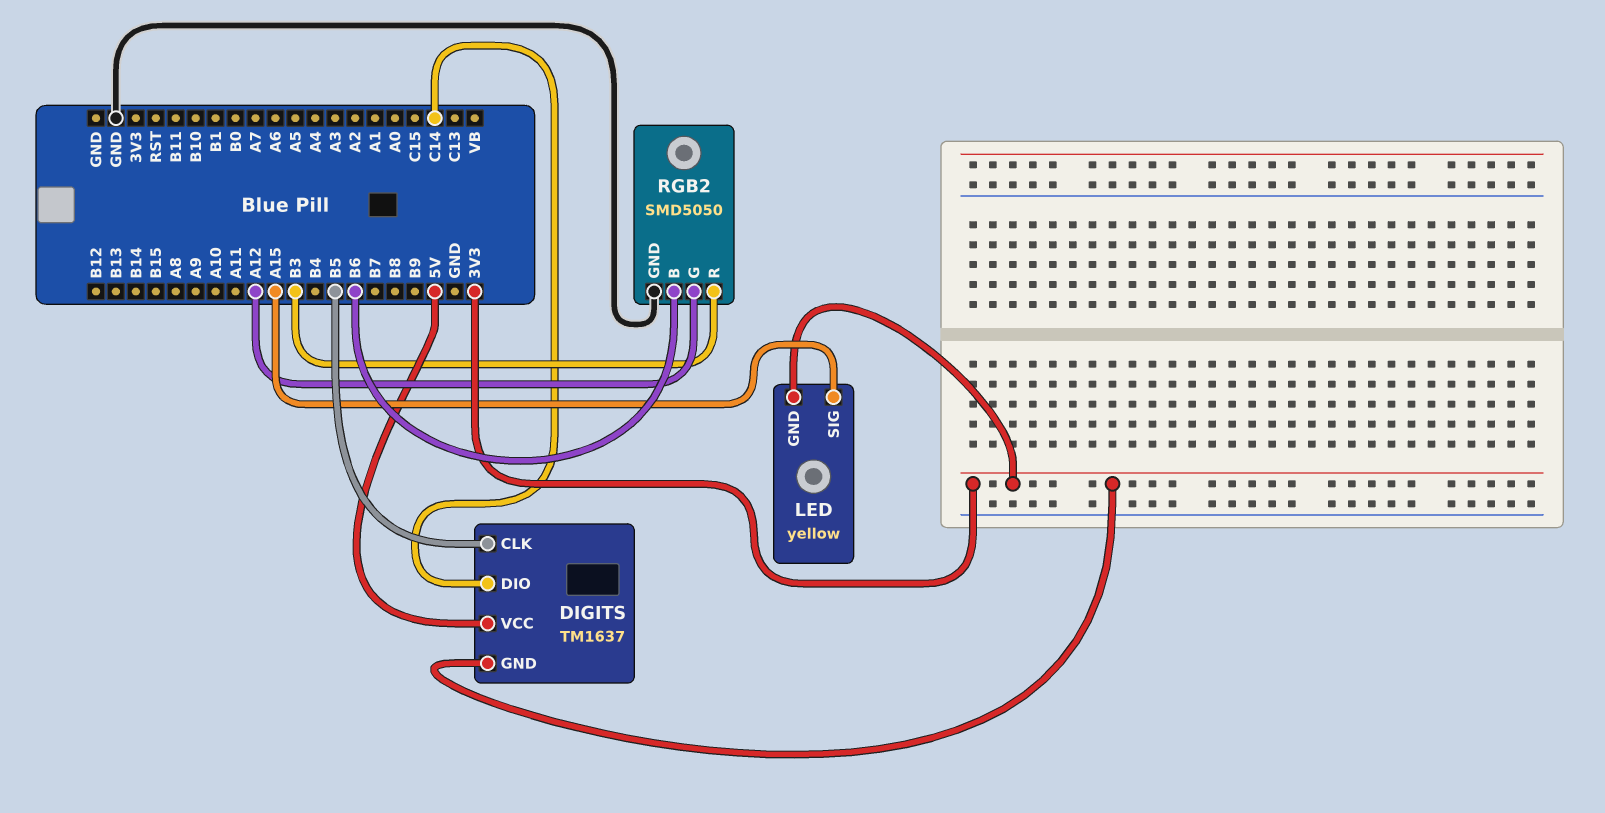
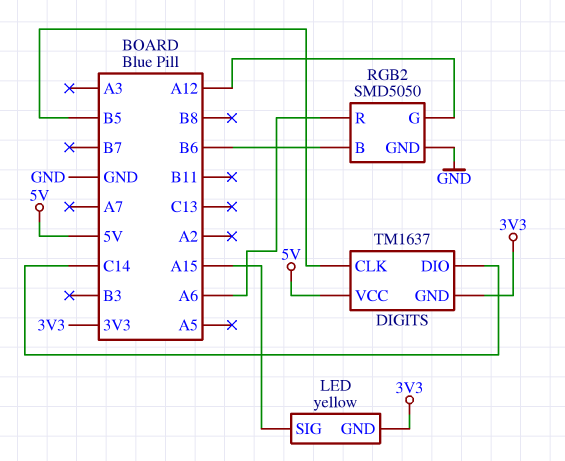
RGB2 pin R: B3 -> A6

